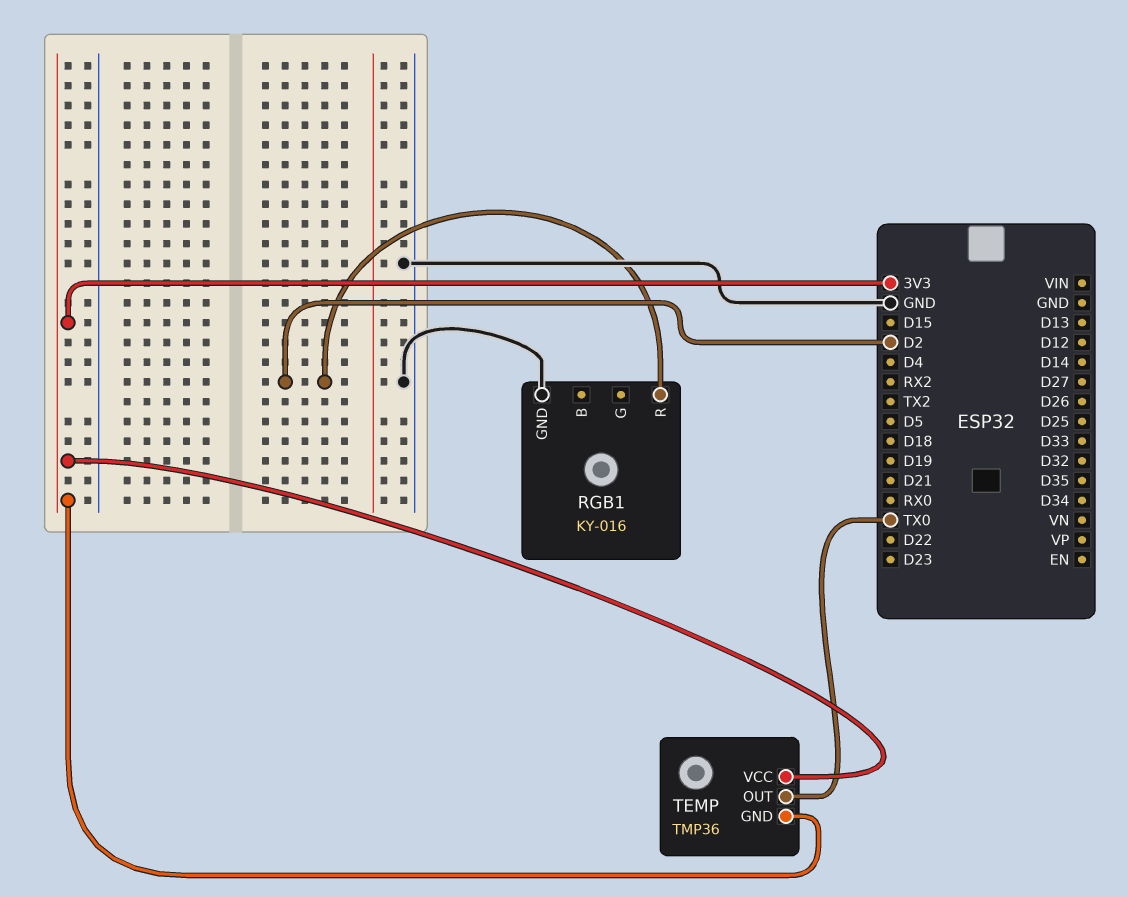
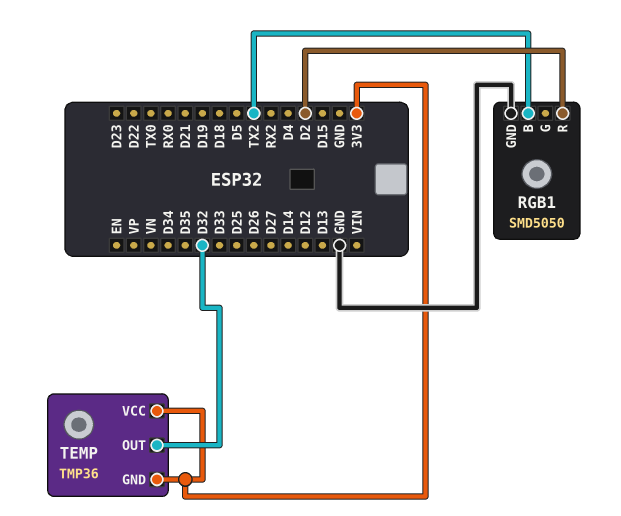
RGB1: KY-016 -> SMD5050
RGB1 pin B: none -> TX2
TEMP pin OUT: TX0 -> D32

